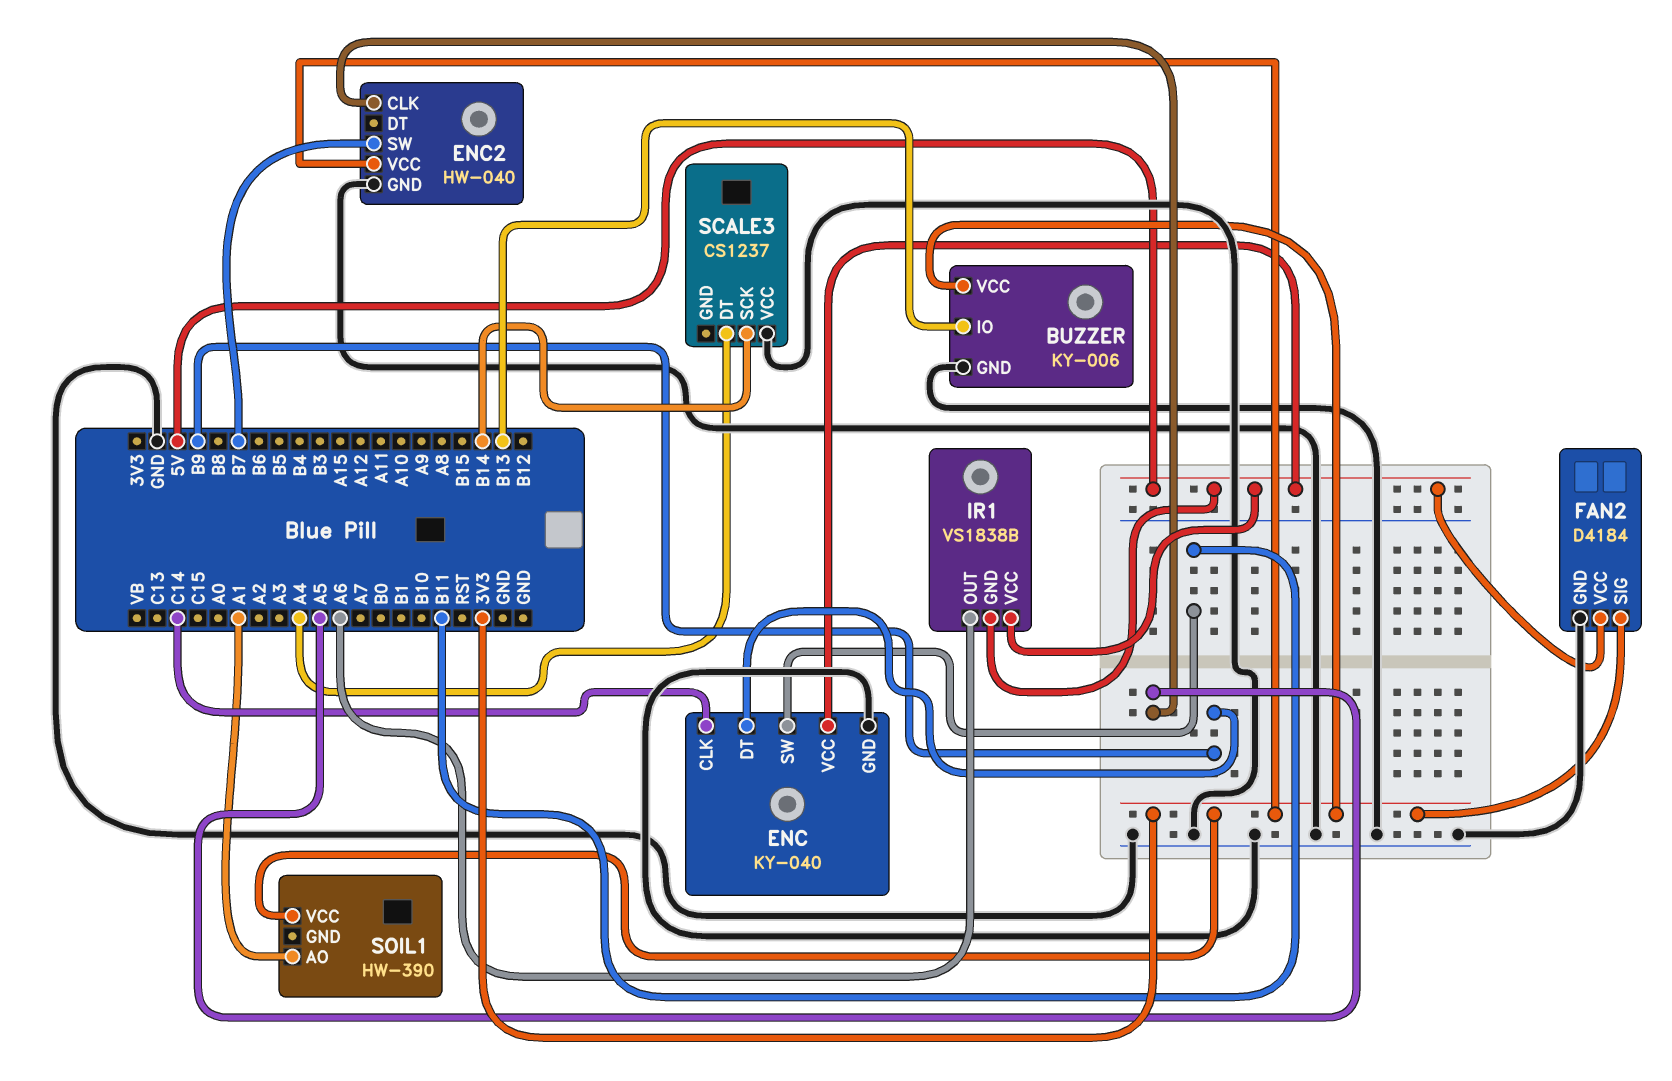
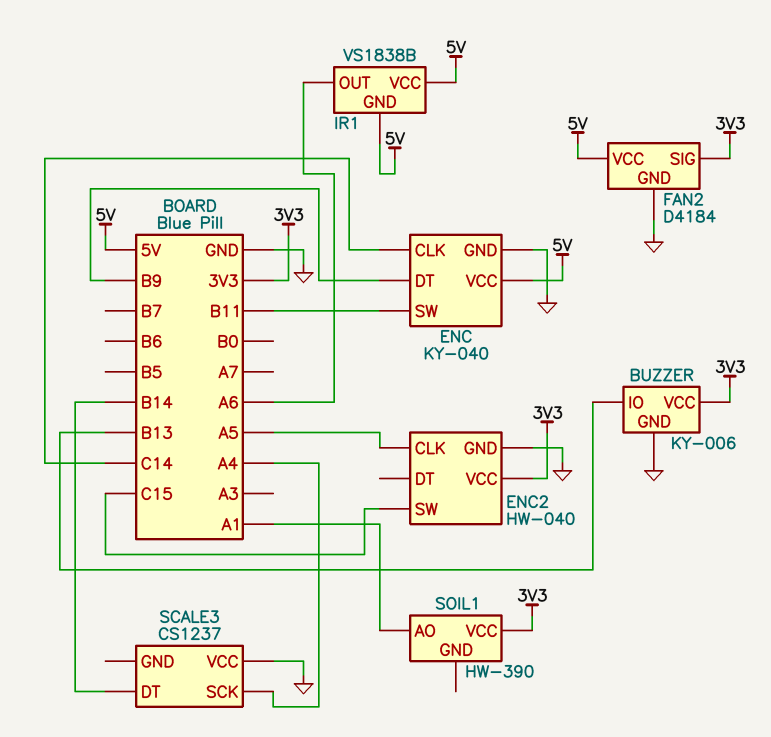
ENC2 pin SW: B7 -> C15
SCALE3 pin DT: A4 -> B14
SCALE3 pin SCK: B14 -> A4

